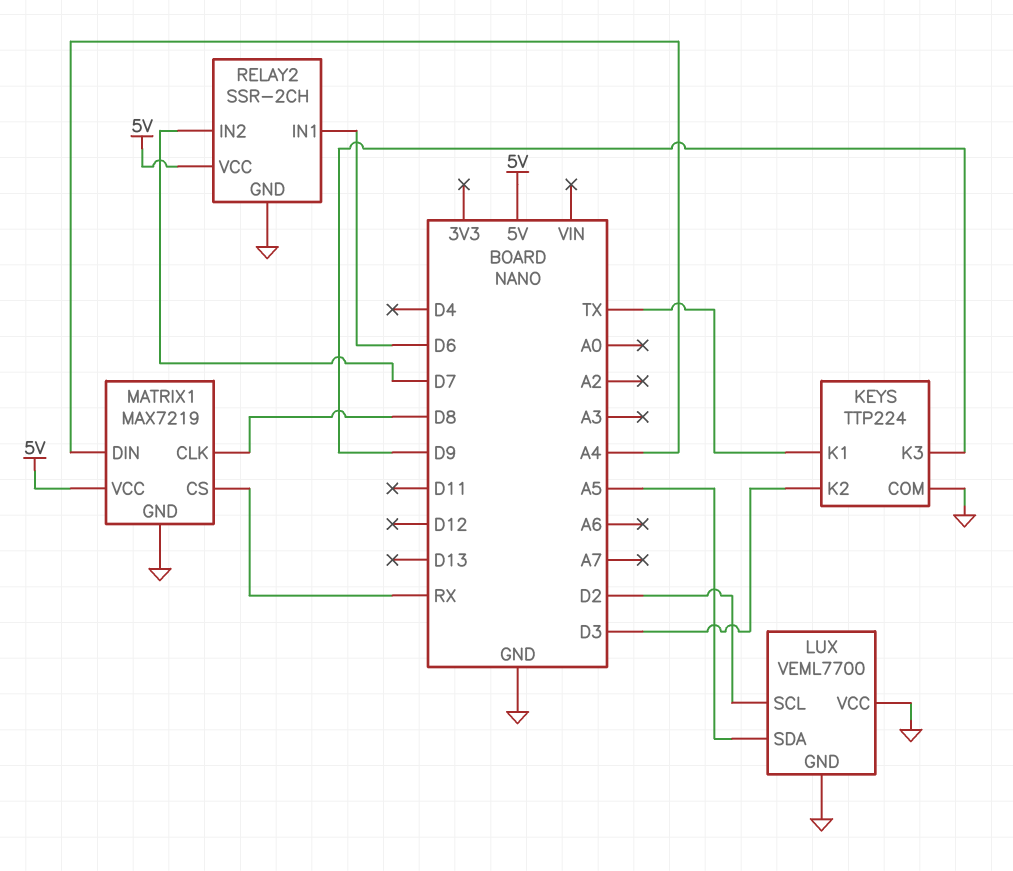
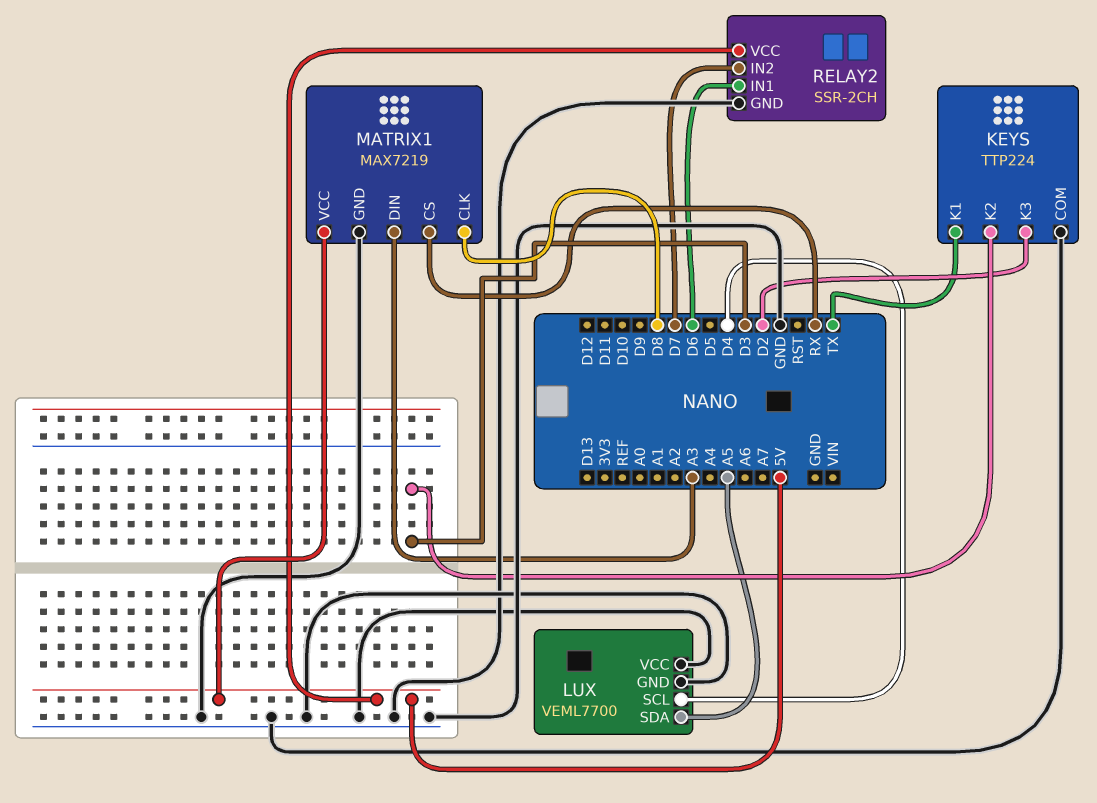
KEYS pin K3: D9 -> D2
LUX pin SCL: D2 -> D4
MATRIX1 pin DIN: A4 -> A3

